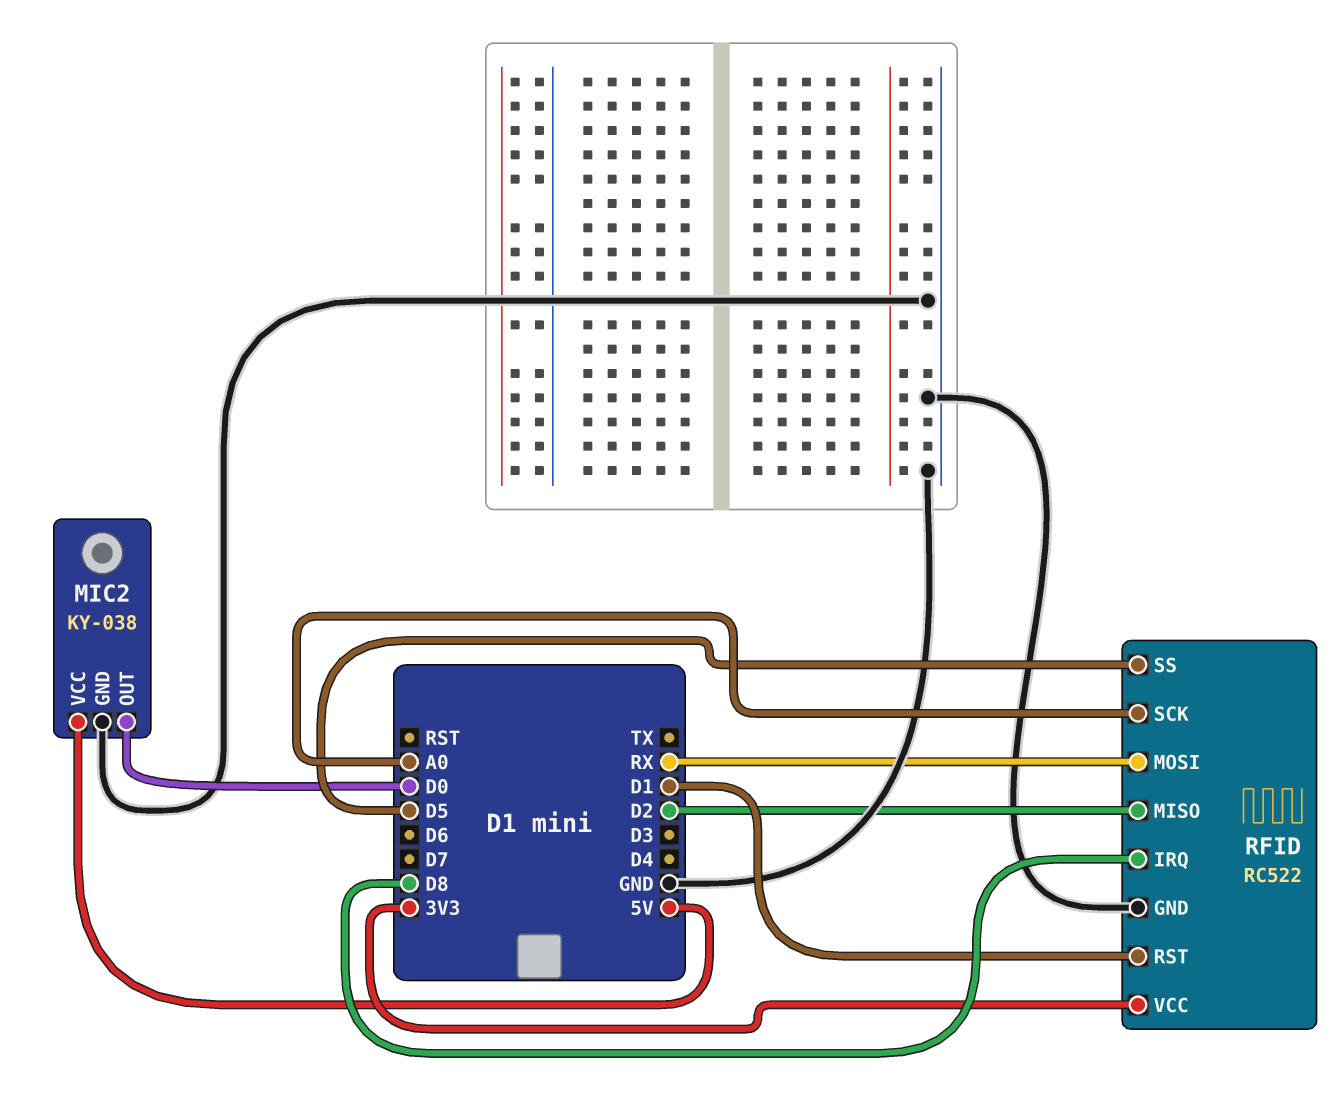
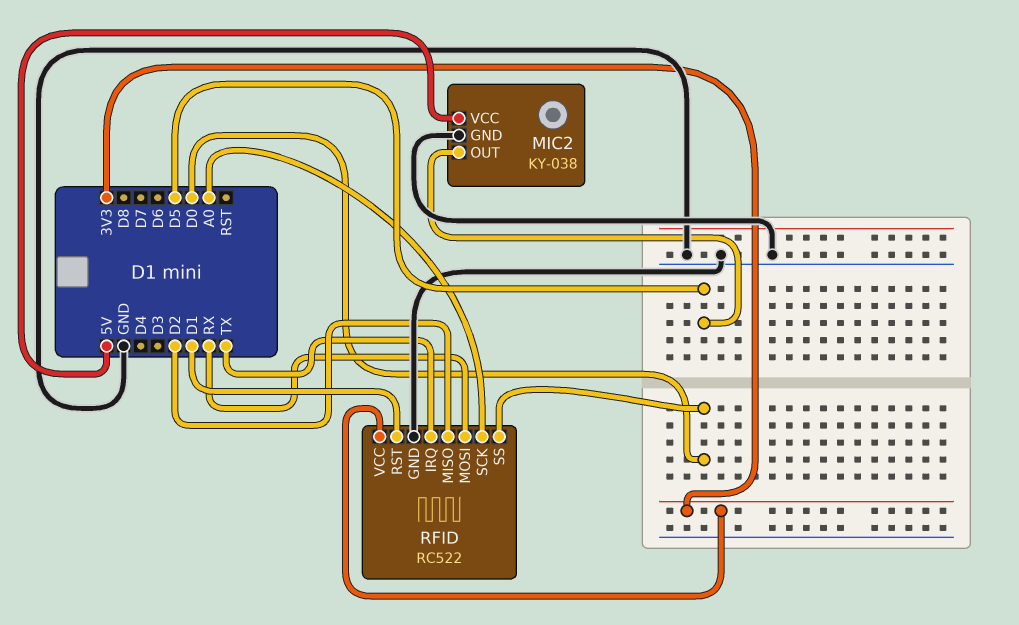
MIC2 pin OUT: D0 -> D5
RFID pin IRQ: D8 -> TX
RFID pin SS: D5 -> D0

